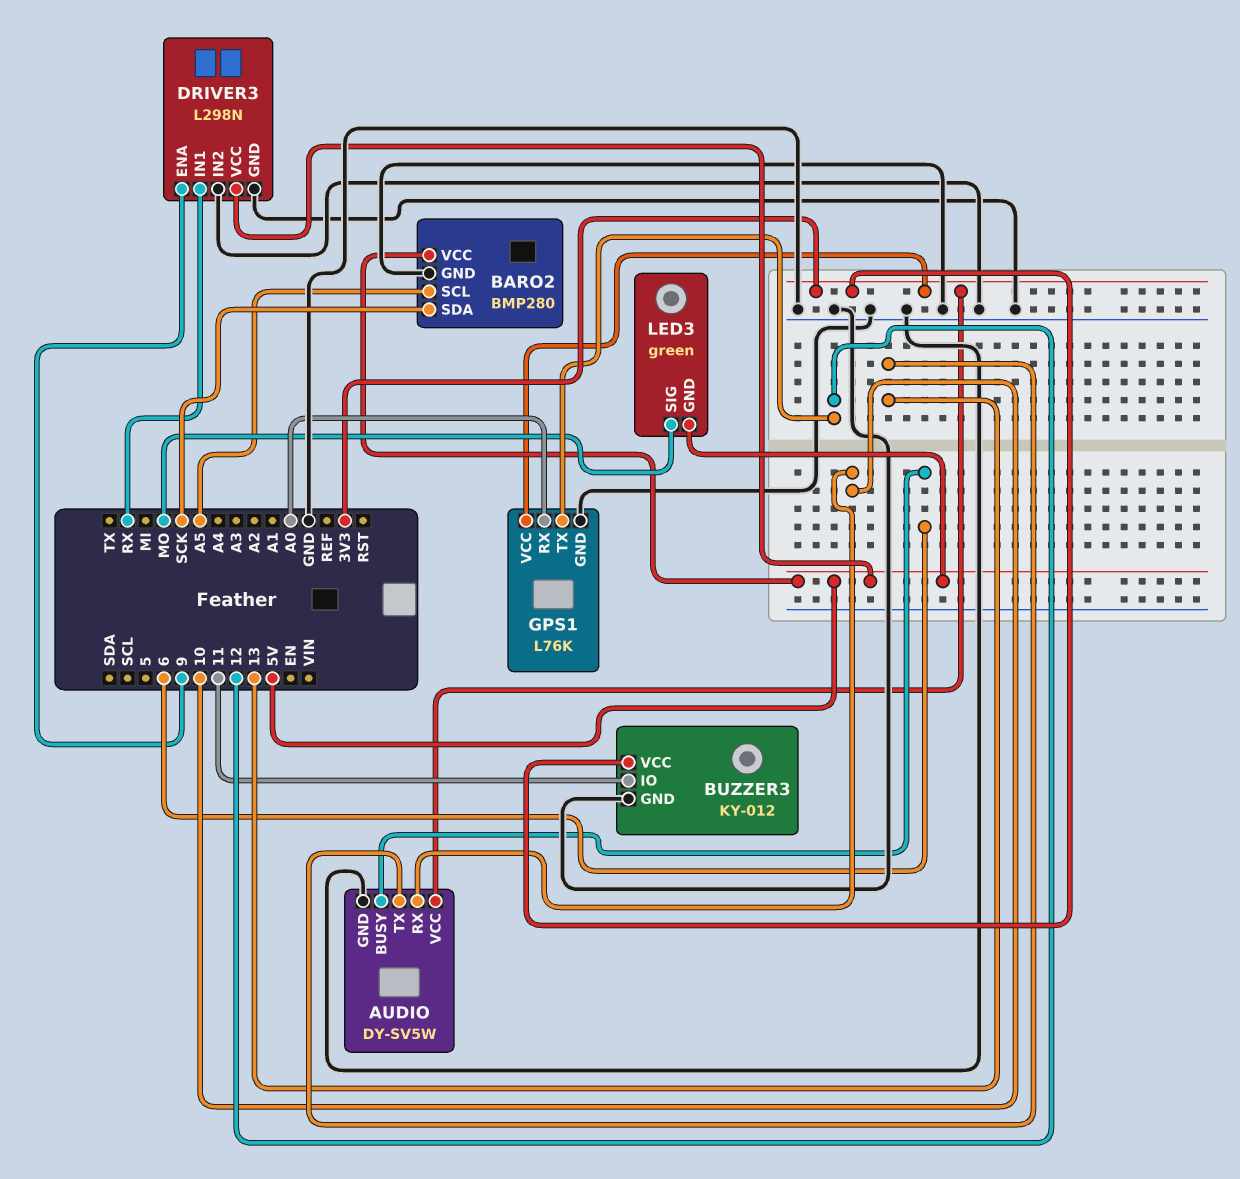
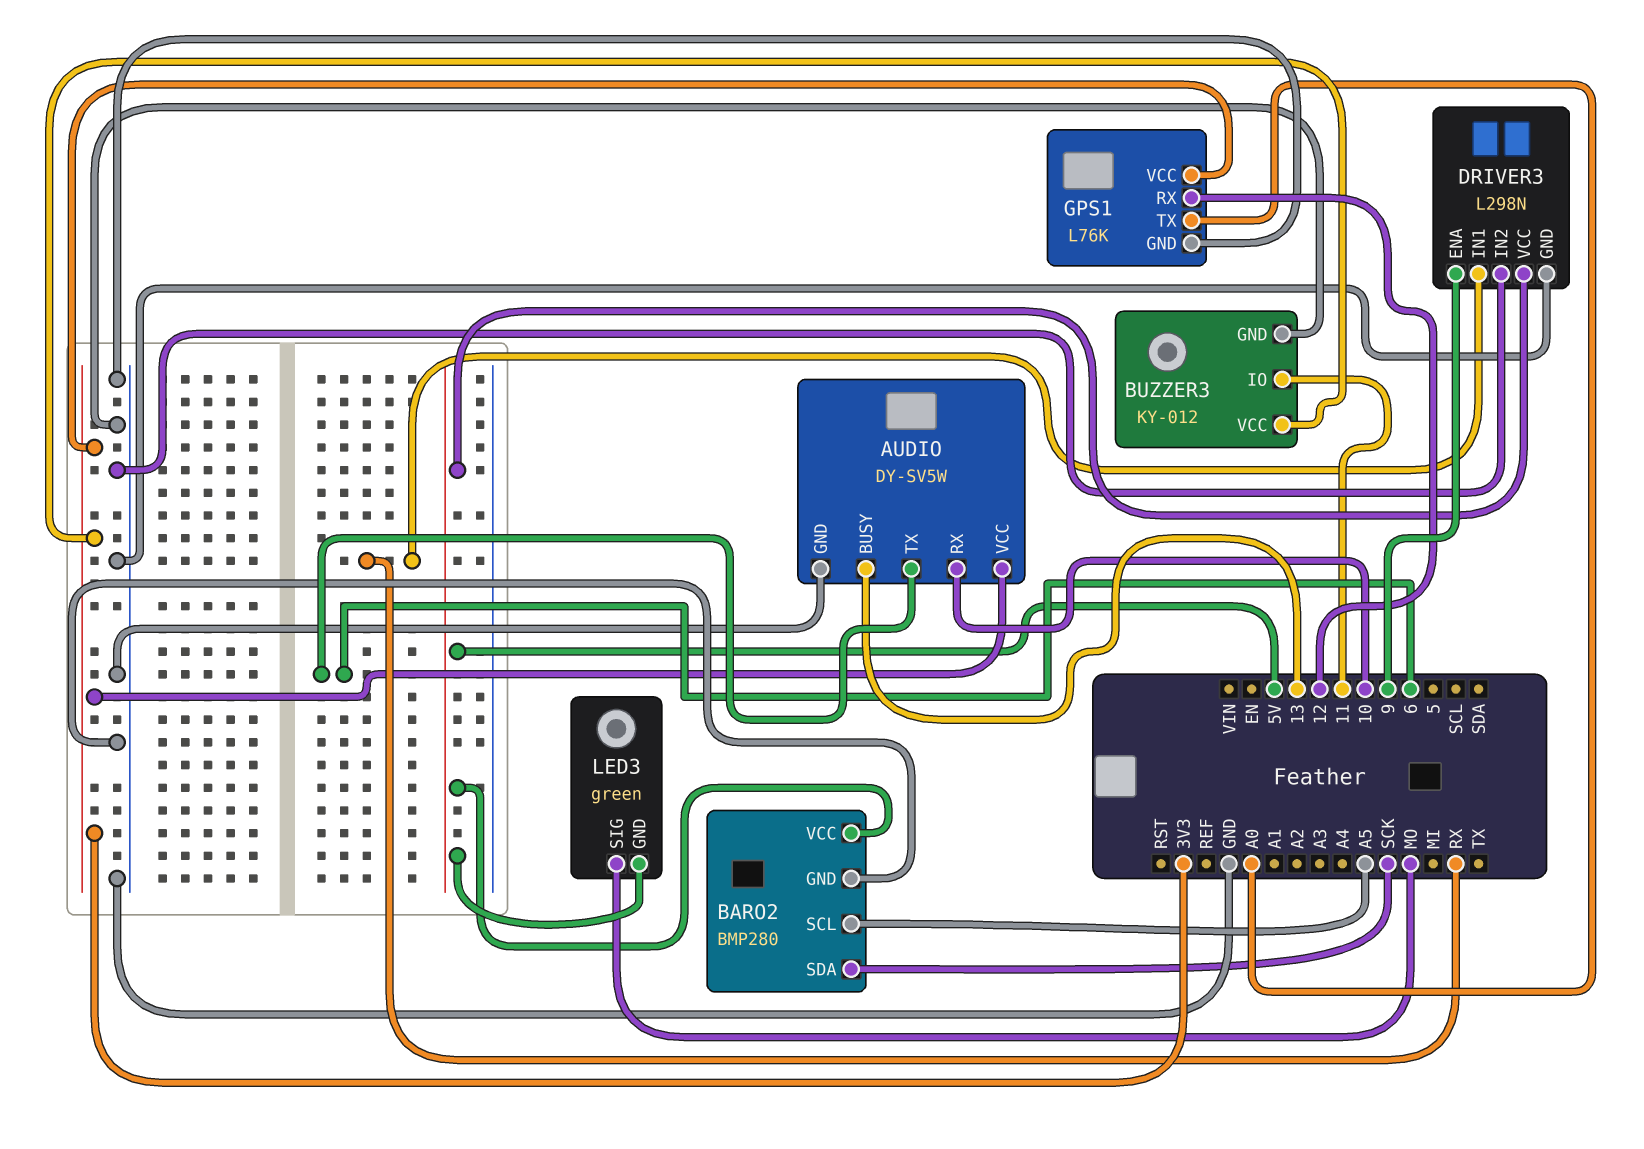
AUDIO pin BUSY: 6 -> 13
AUDIO pin TX: 13 -> 6
GPS1 pin RX: A0 -> 12
GPS1 pin TX: 12 -> A0

